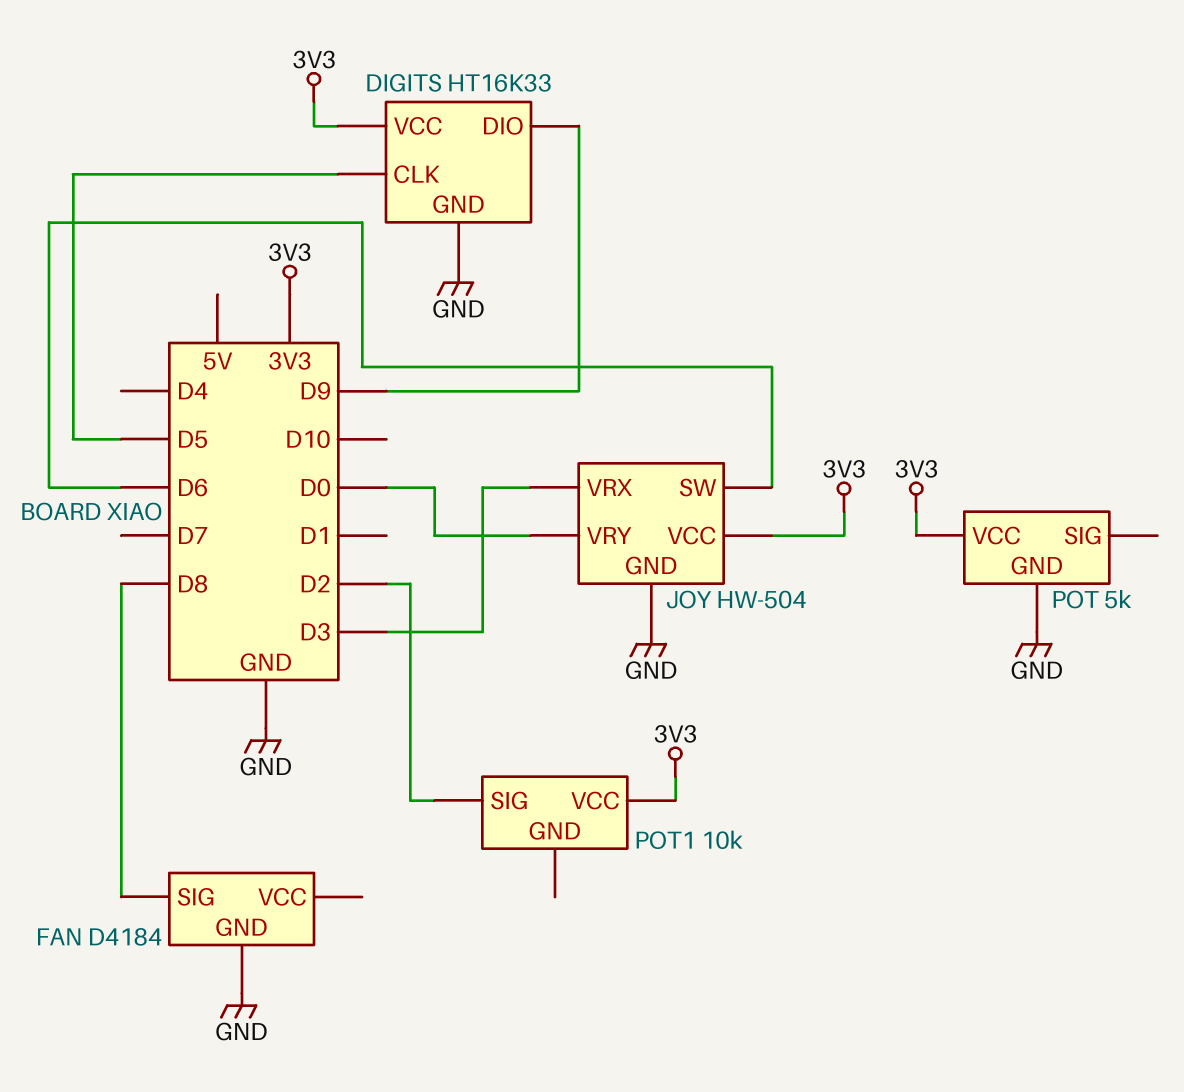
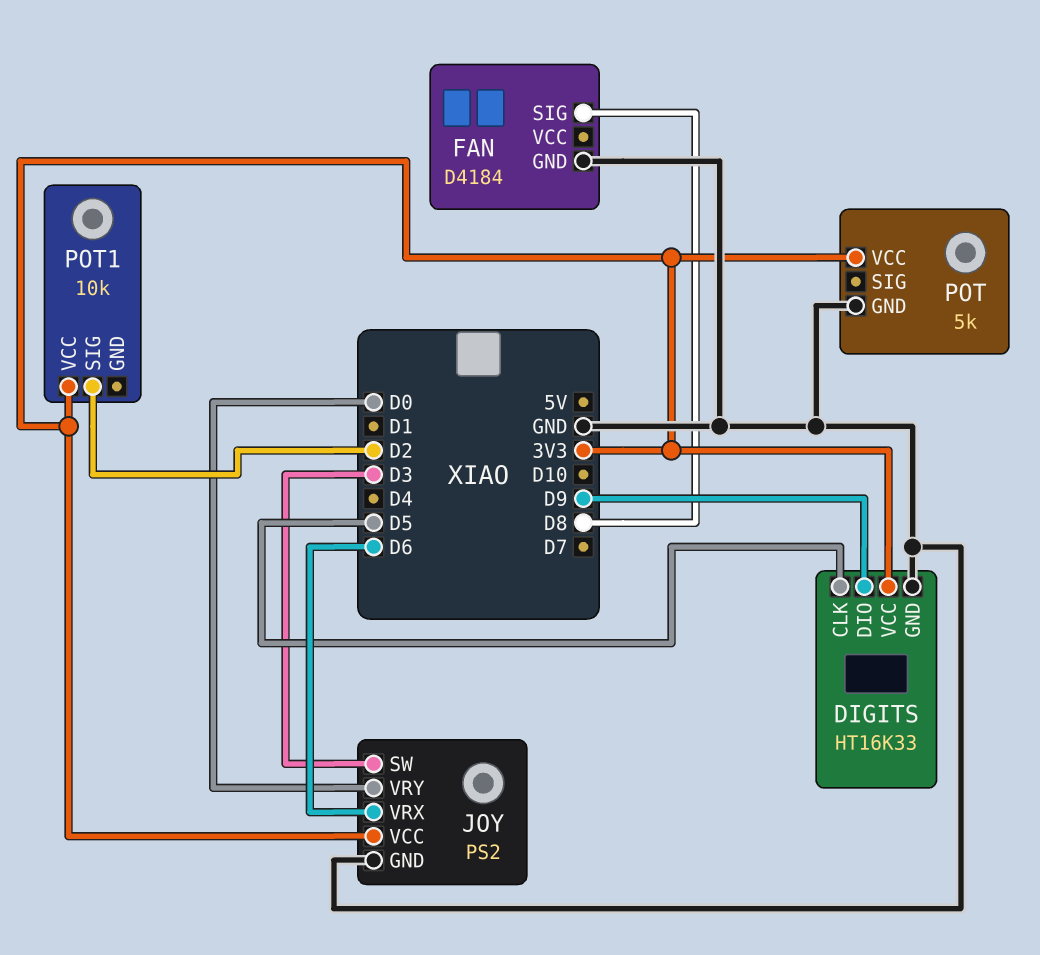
JOY: HW-504 -> PS2
JOY pin SW: D6 -> D3
JOY pin VRX: D3 -> D6

